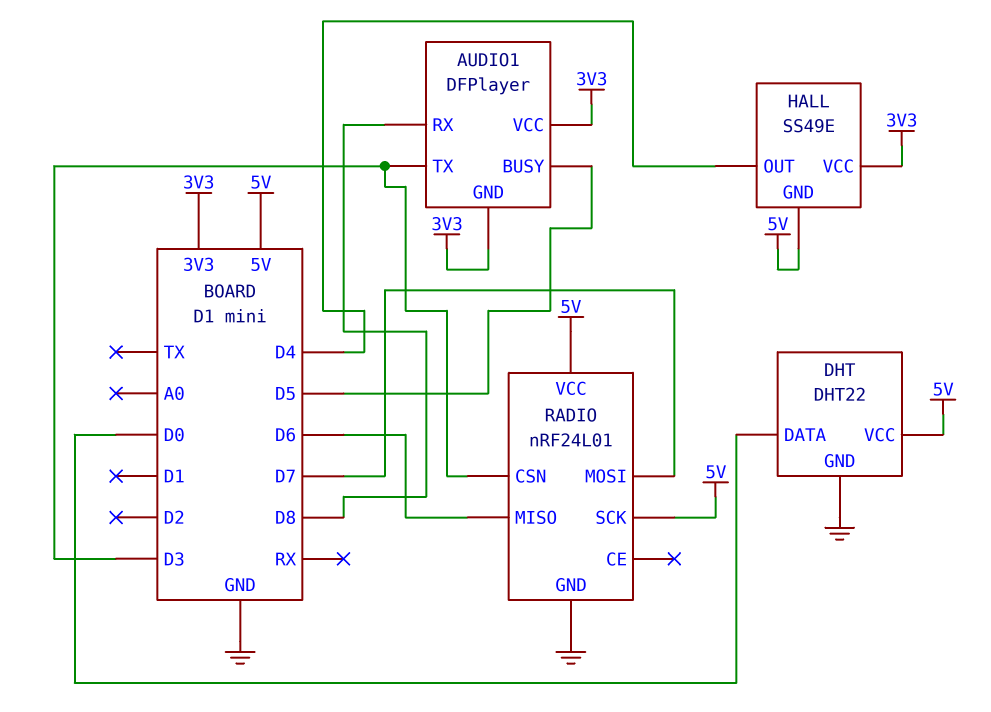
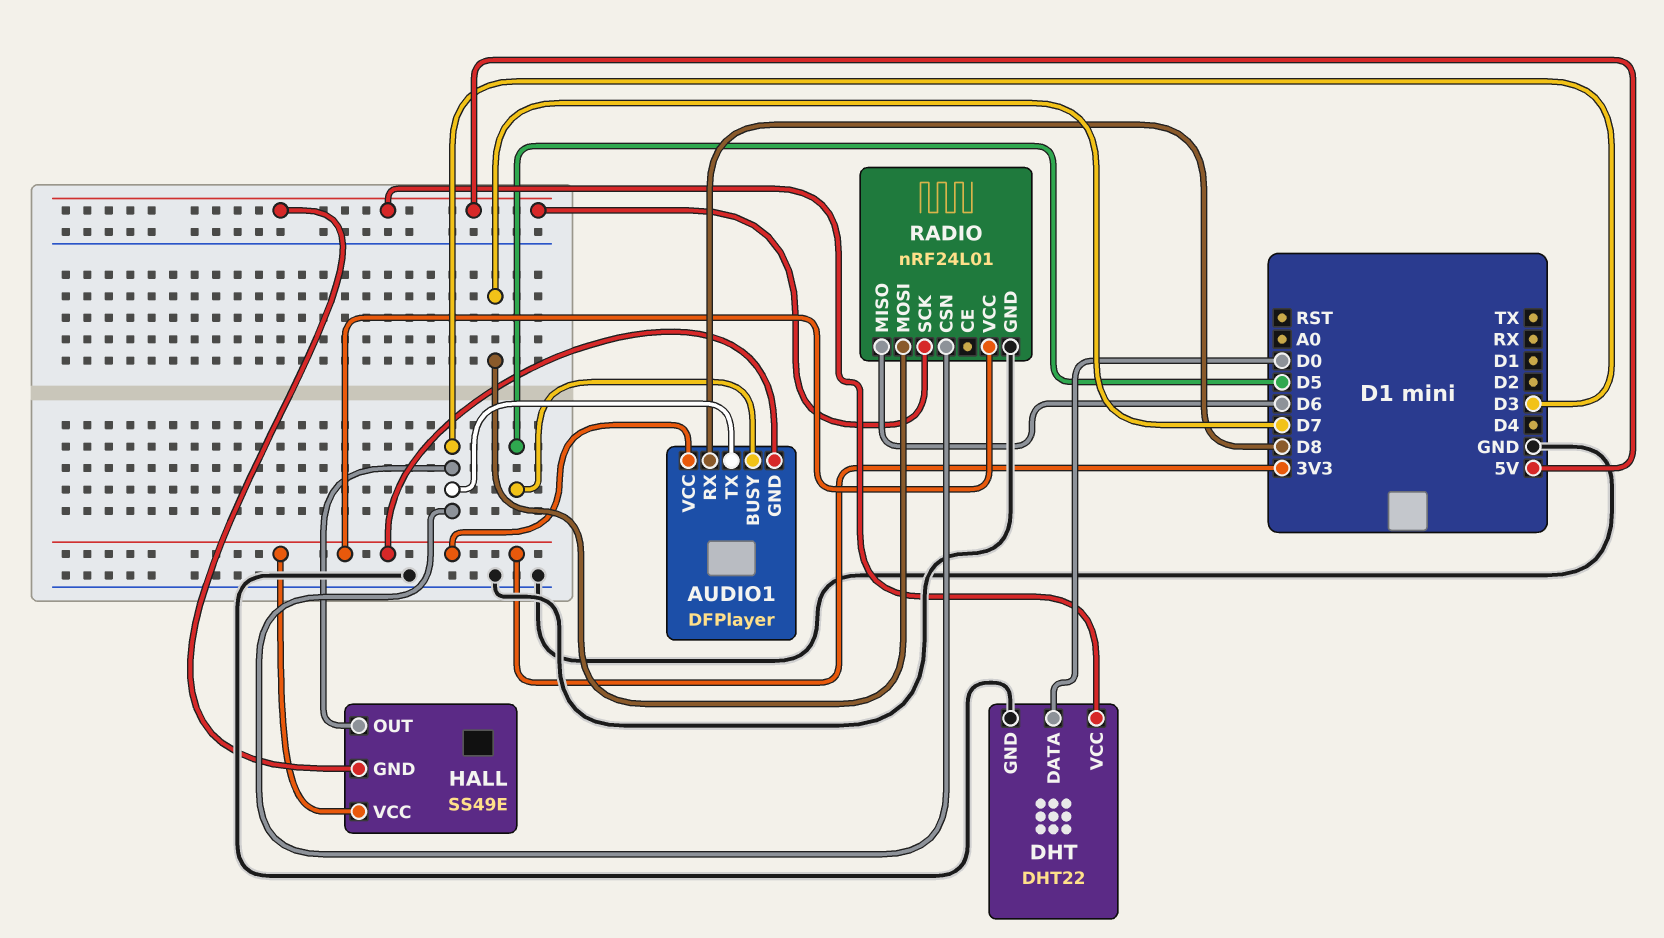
HALL pin OUT: D4 -> D3
RADIO pin VCC: 5V -> 3V3

